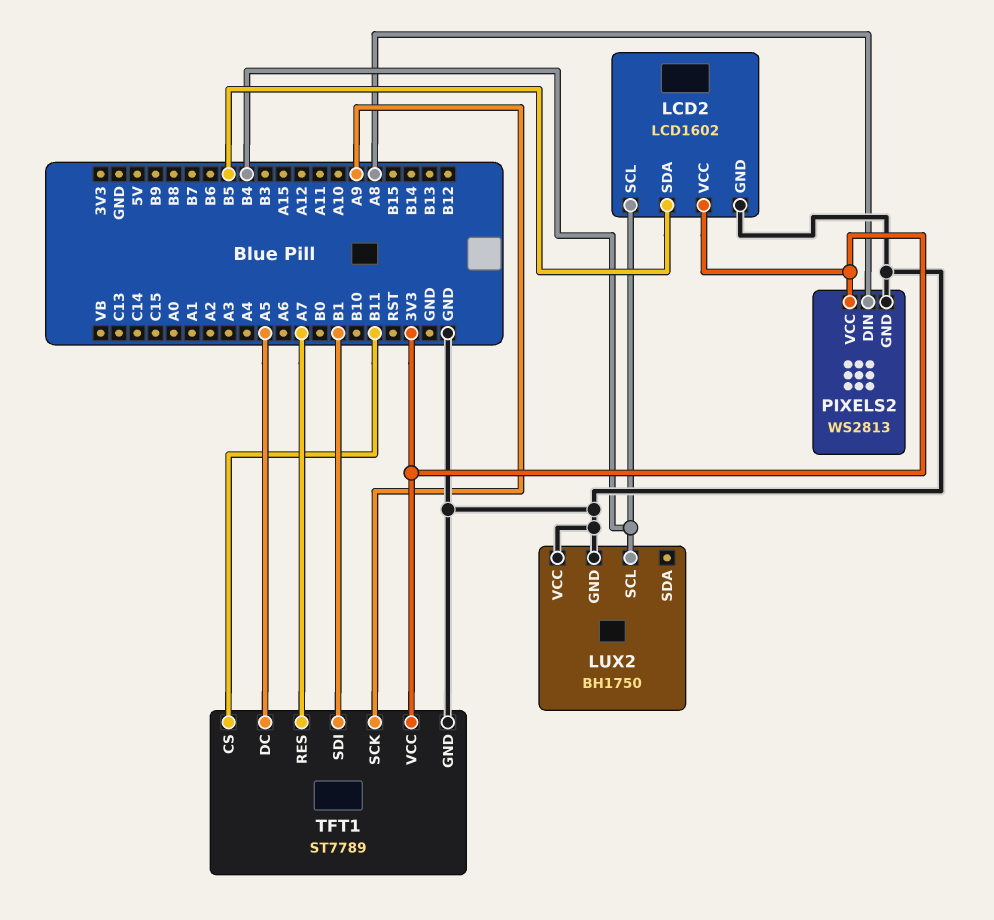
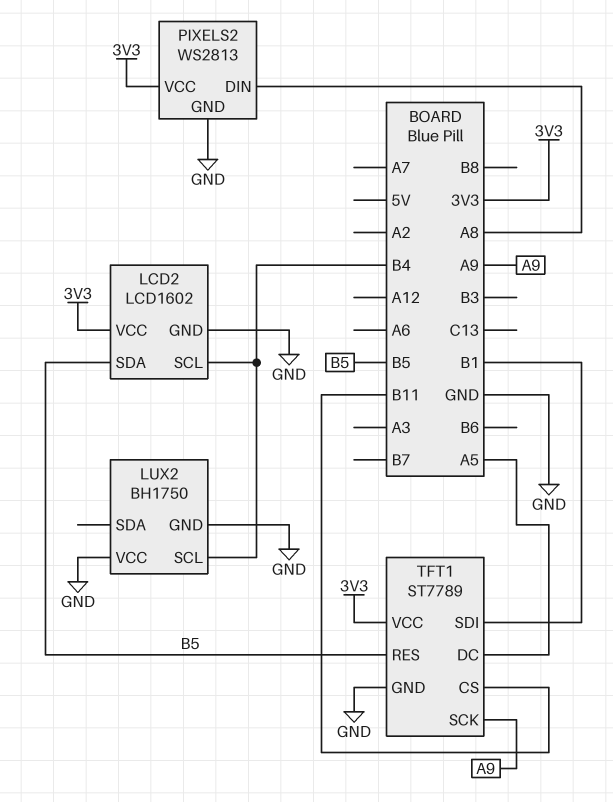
TFT1 pin RES: A7 -> B5

